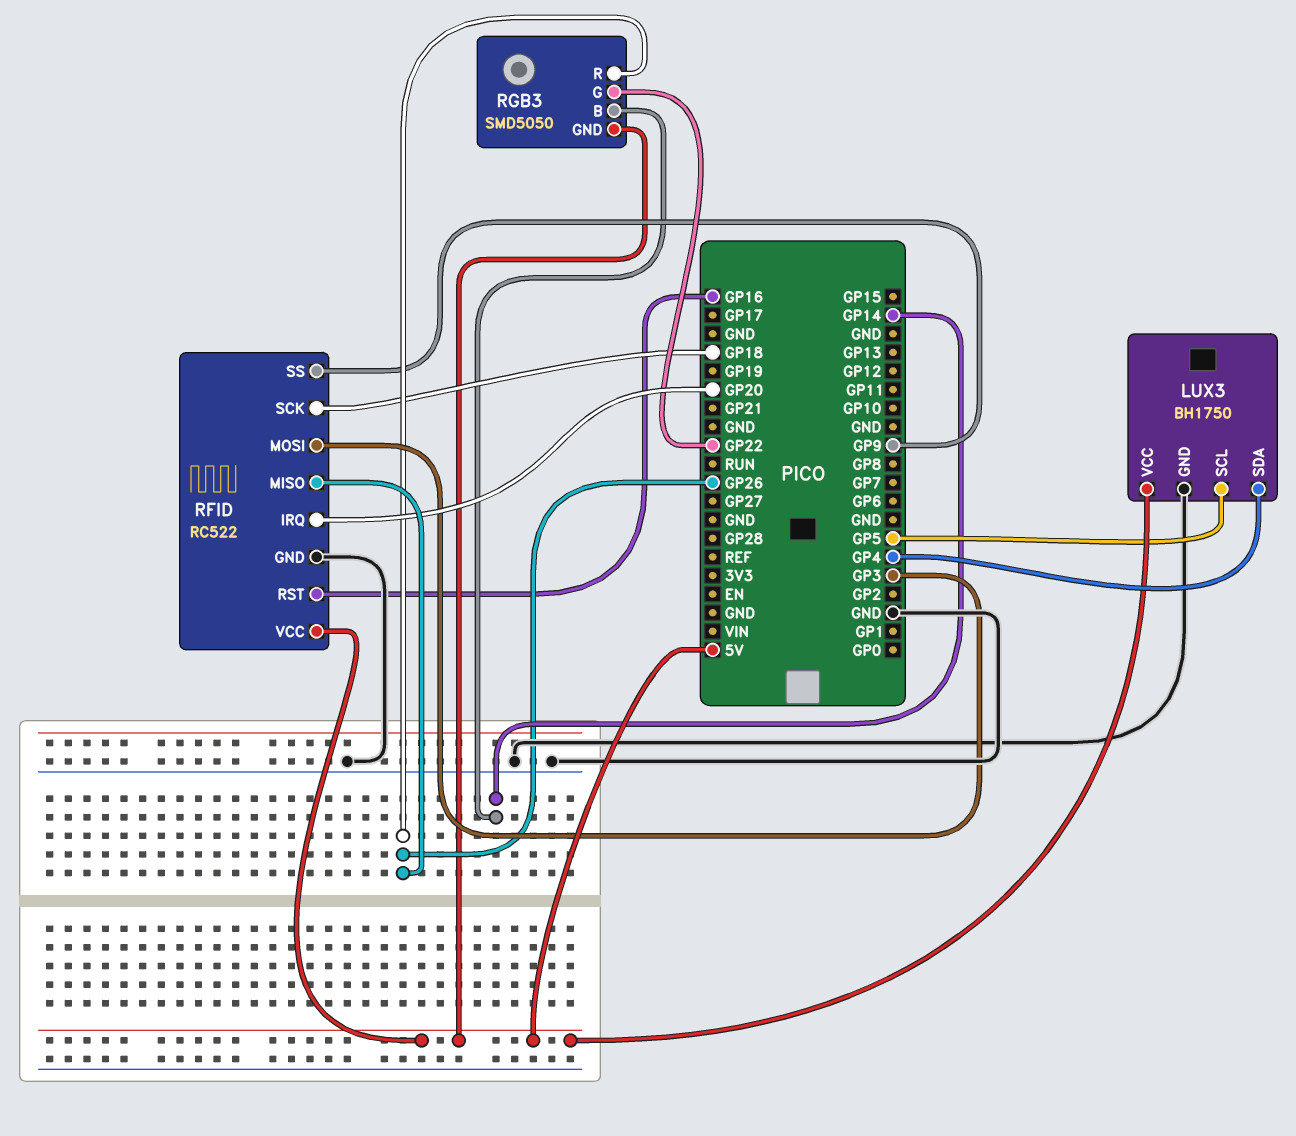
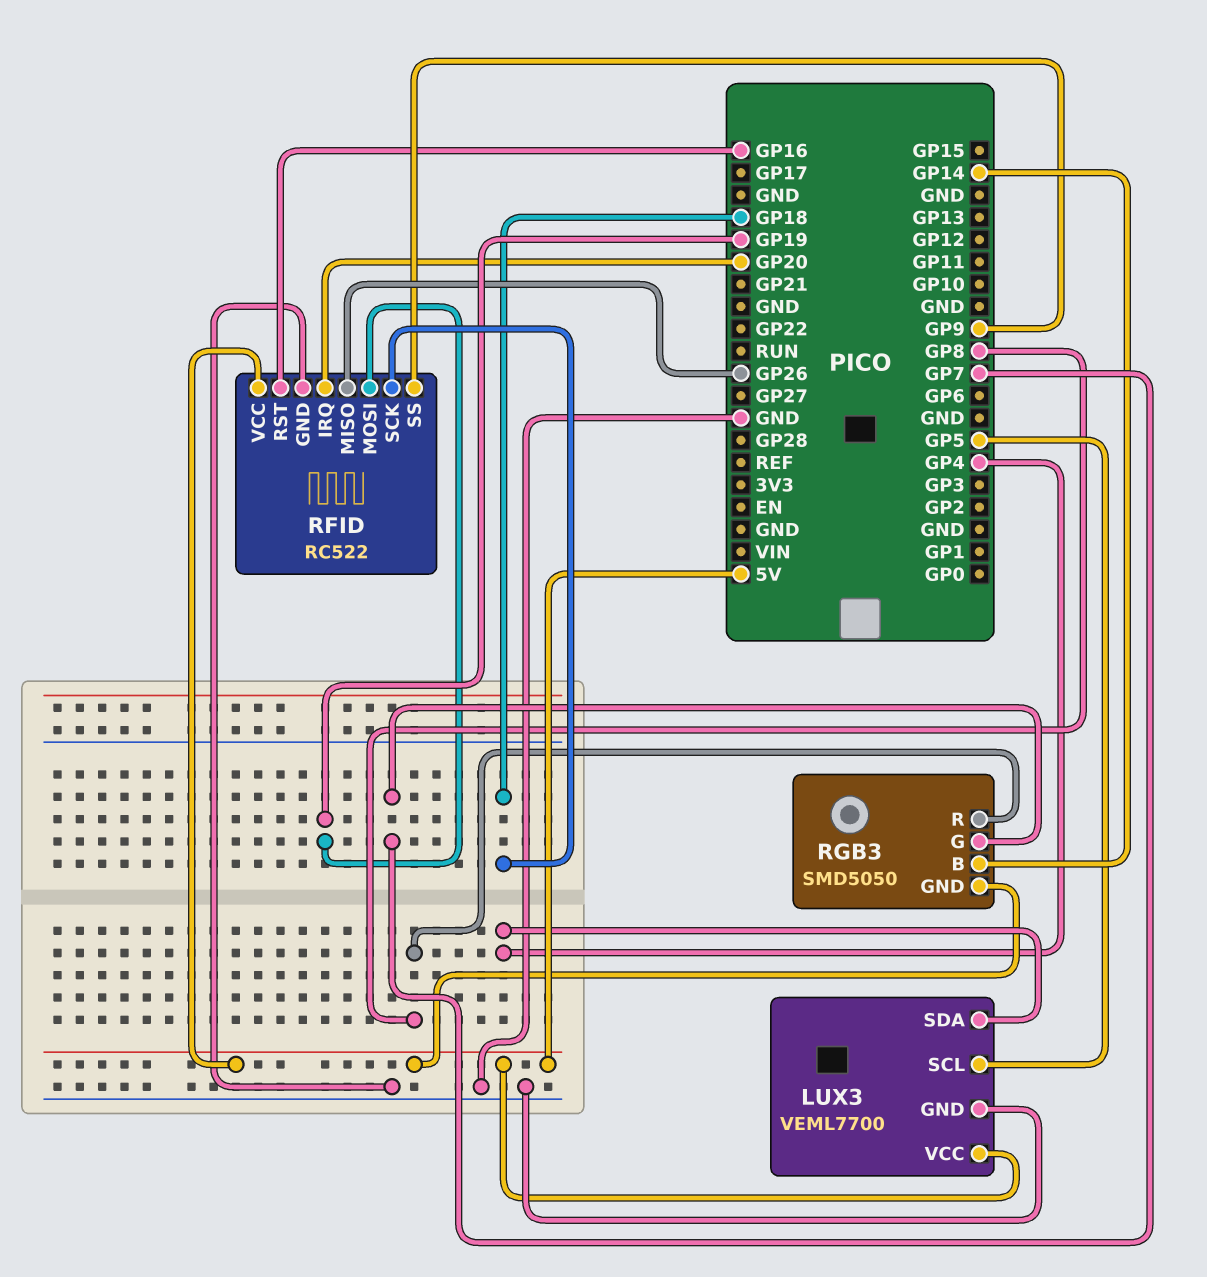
LUX3: BH1750 -> VEML7700
RFID pin MOSI: GP3 -> GP19
RGB3 pin G: GP22 -> GP7
RGB3 pin R: GP26 -> GP8

